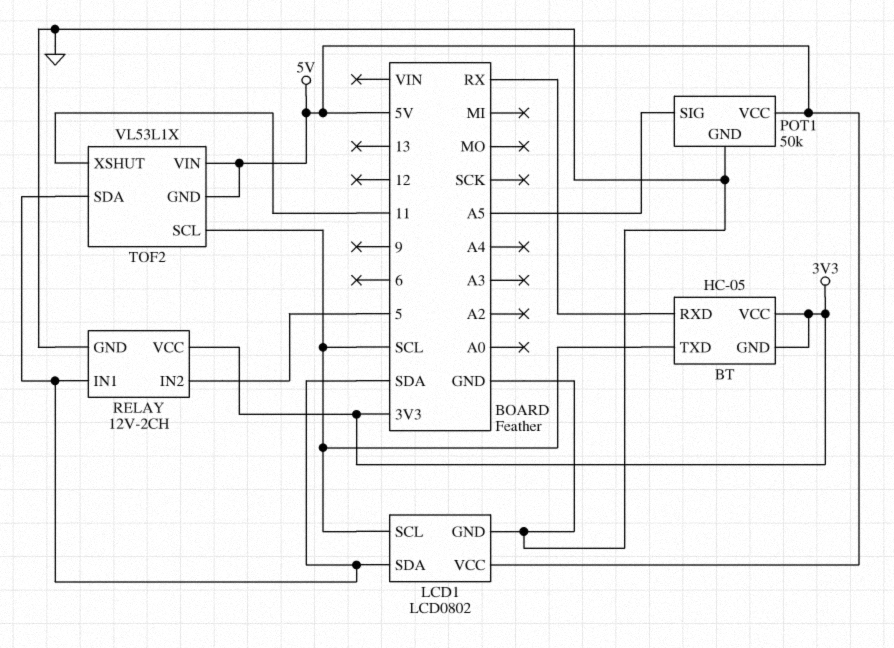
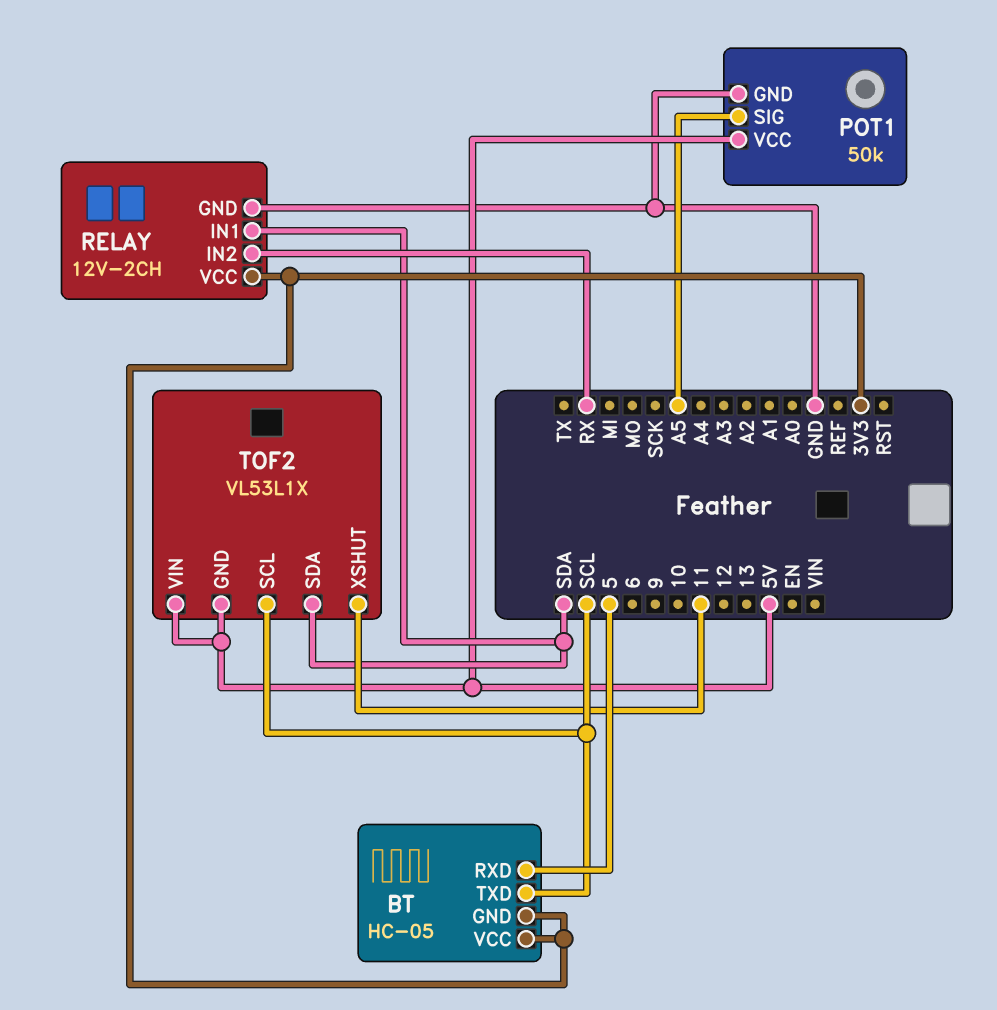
BT pin RXD: RX -> 5
LCD1: LCD0802 -> none
LCD1 pin GND: GND -> none
LCD1 pin SCL: SCL -> none
LCD1 pin SDA: SDA -> none
LCD1 pin VCC: 5V -> none
RELAY pin IN2: 5 -> RX

